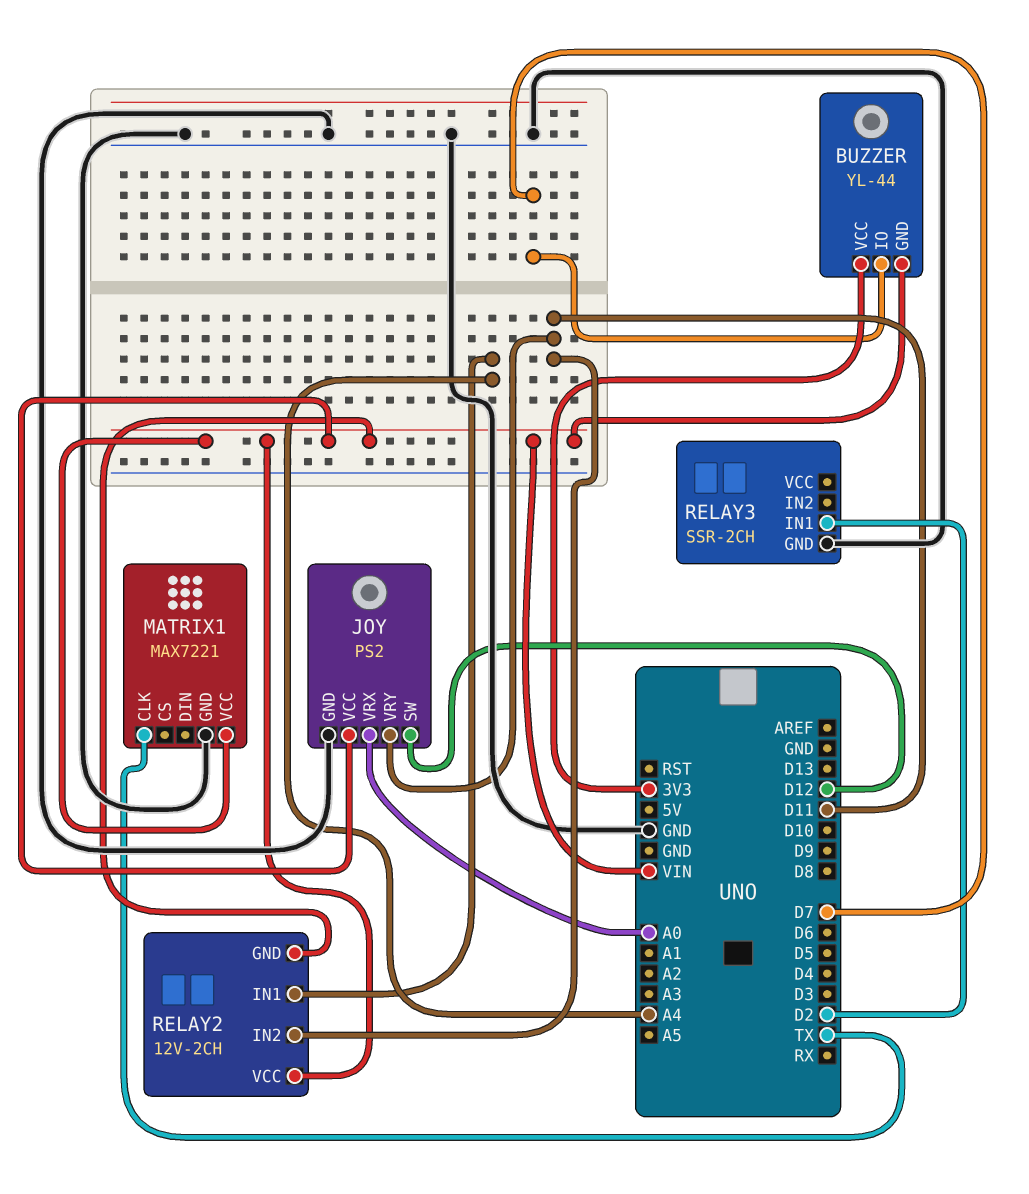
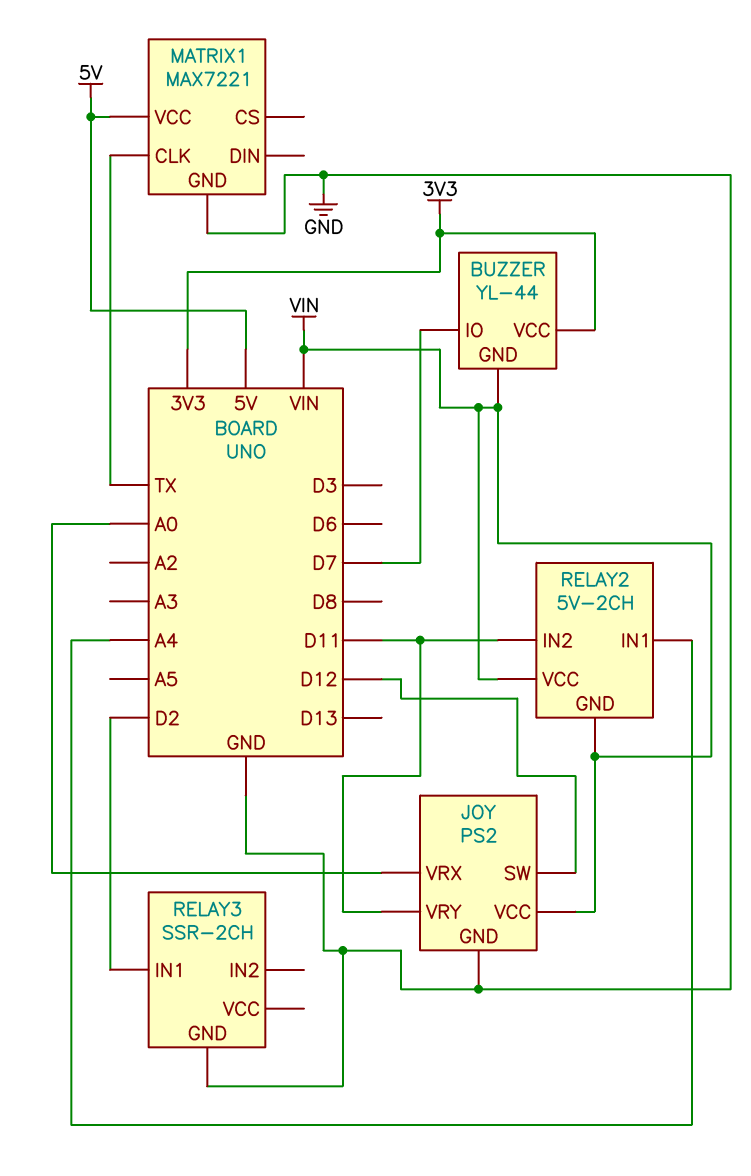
MATRIX1 pin VCC: VIN -> 5V
RELAY2: 12V-2CH -> 5V-2CH

